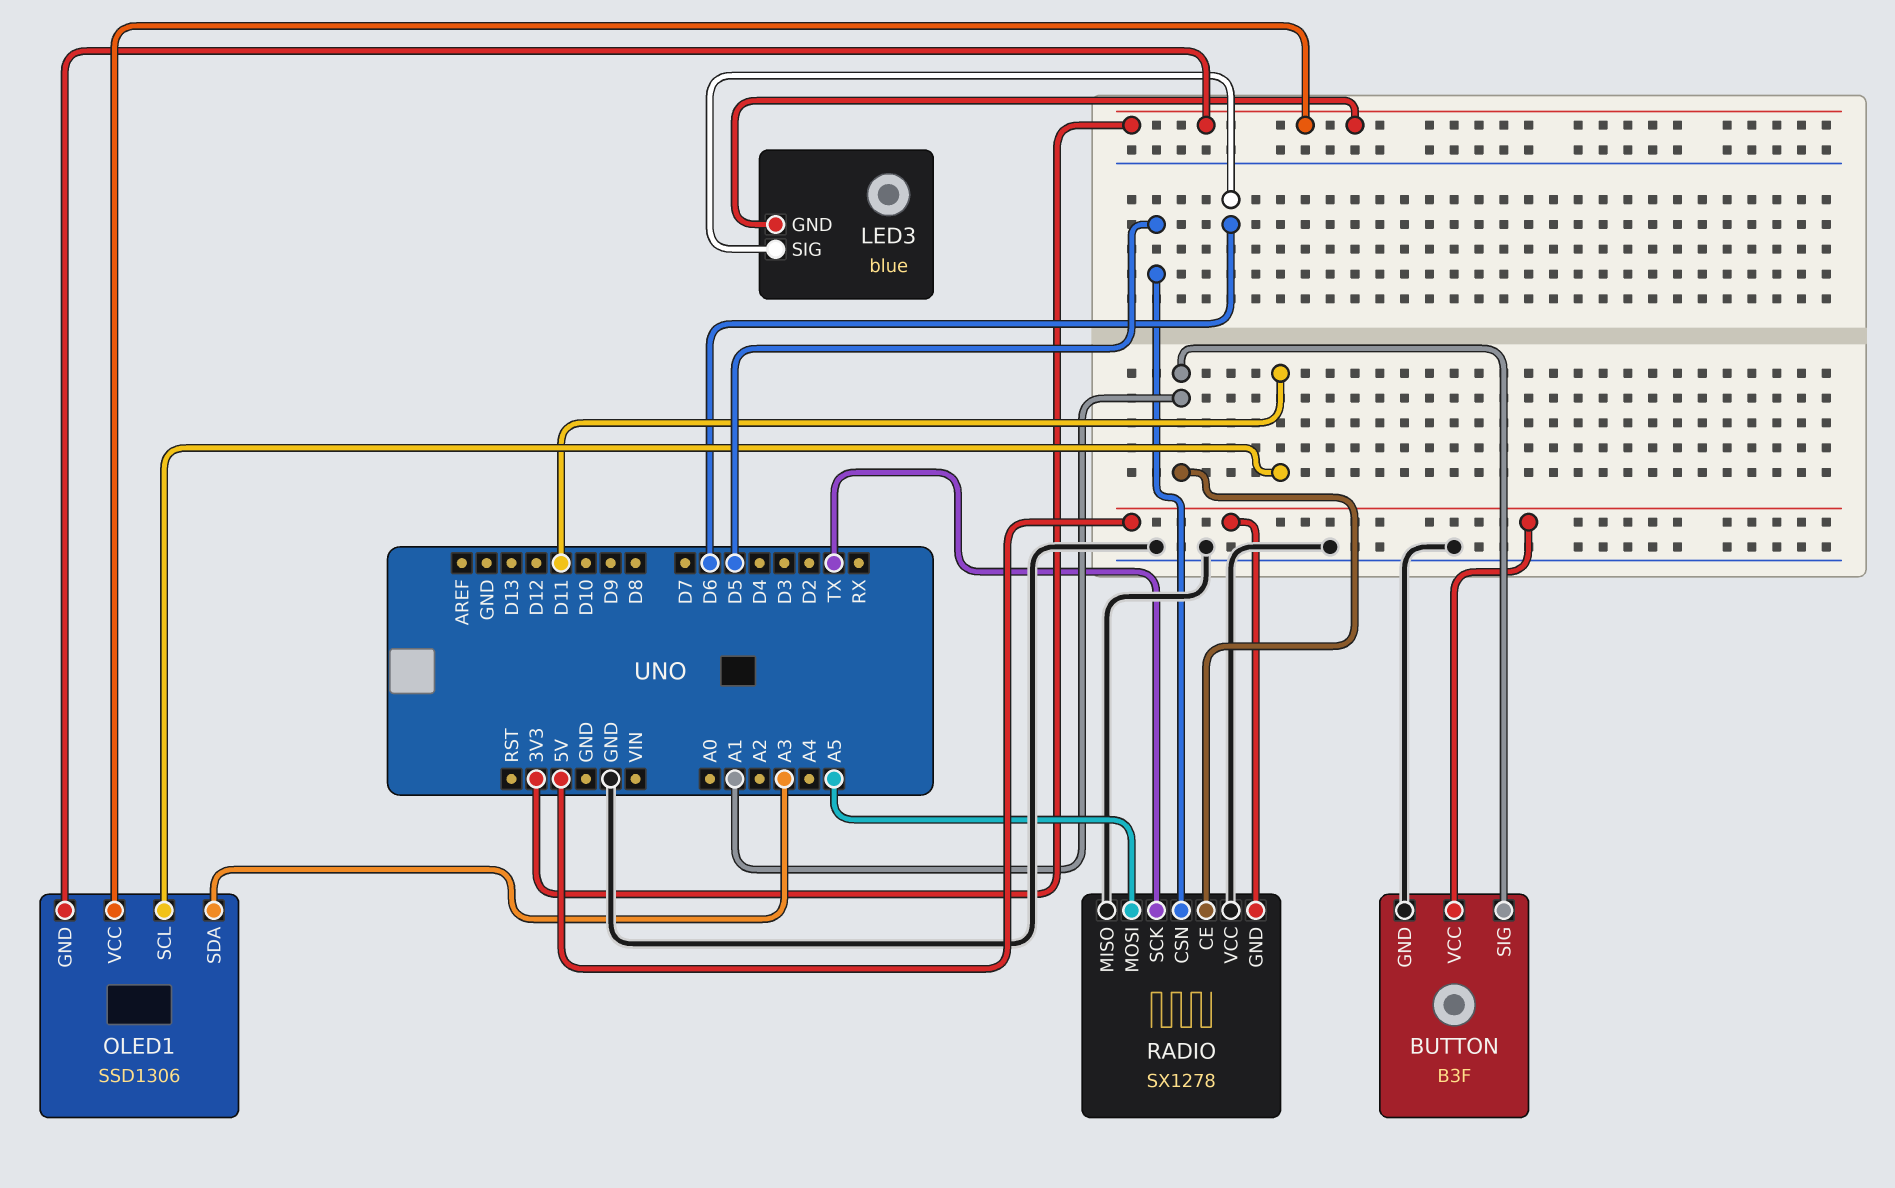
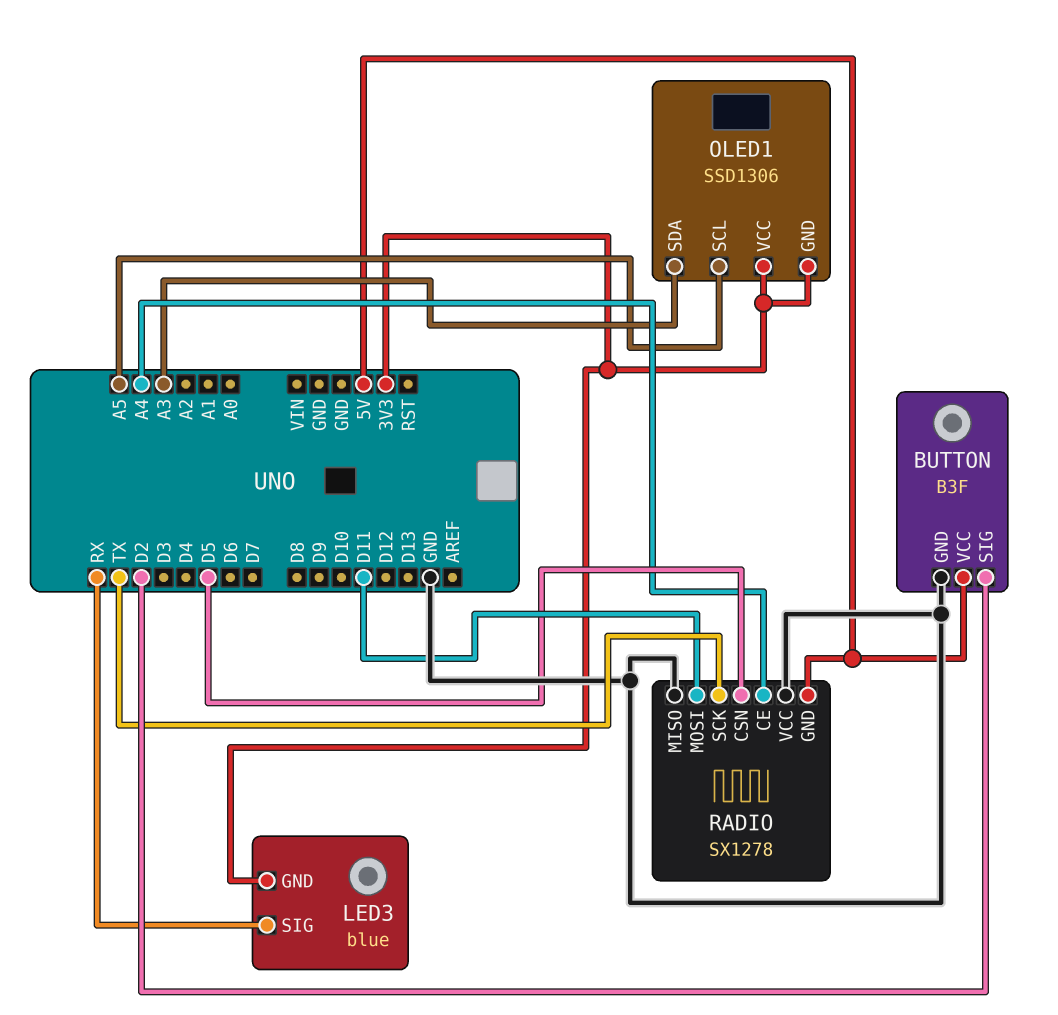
BUTTON pin SIG: A1 -> D2
LED3 pin SIG: D6 -> RX
OLED1 pin SCL: D11 -> A5
RADIO pin CE: A1 -> A4
RADIO pin MOSI: A5 -> D11

